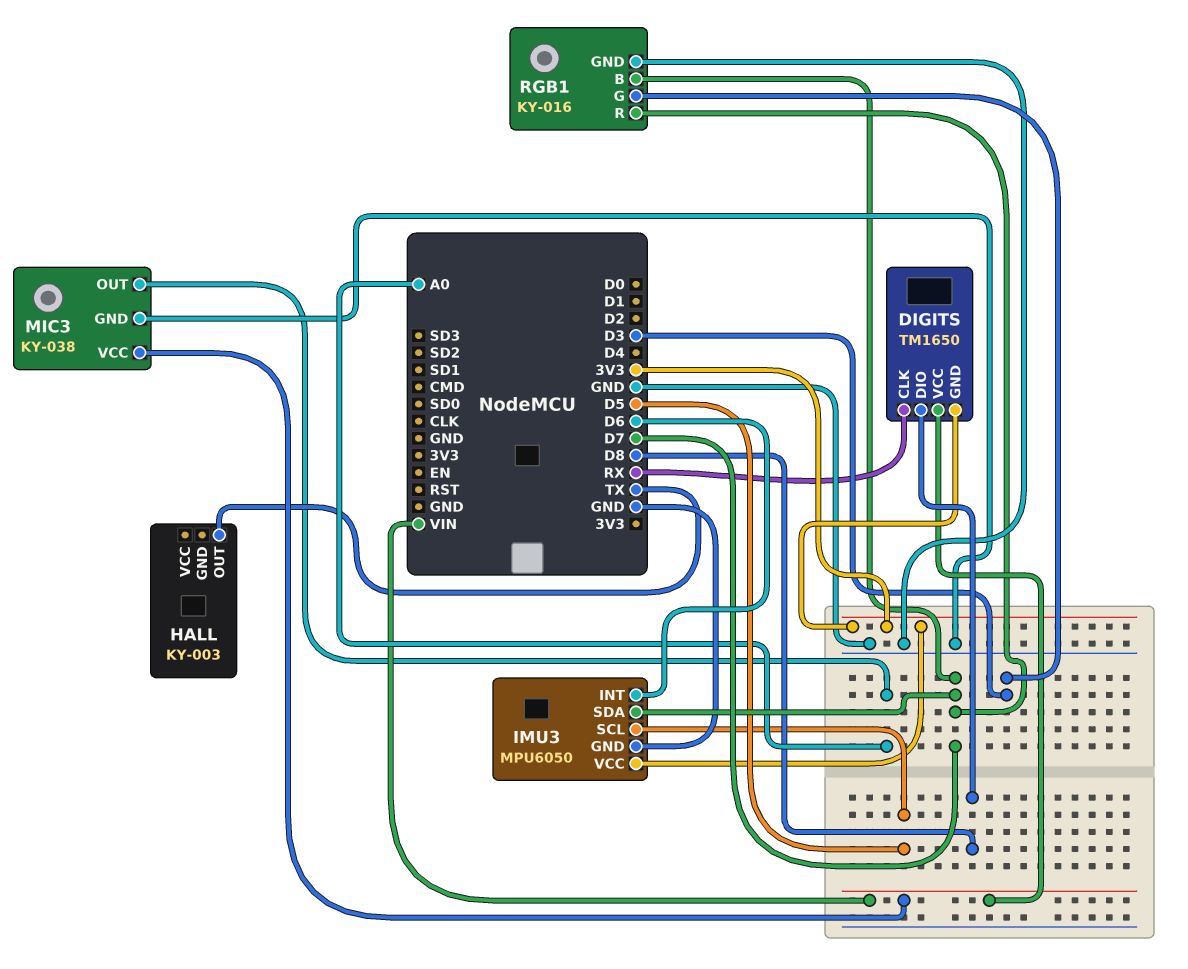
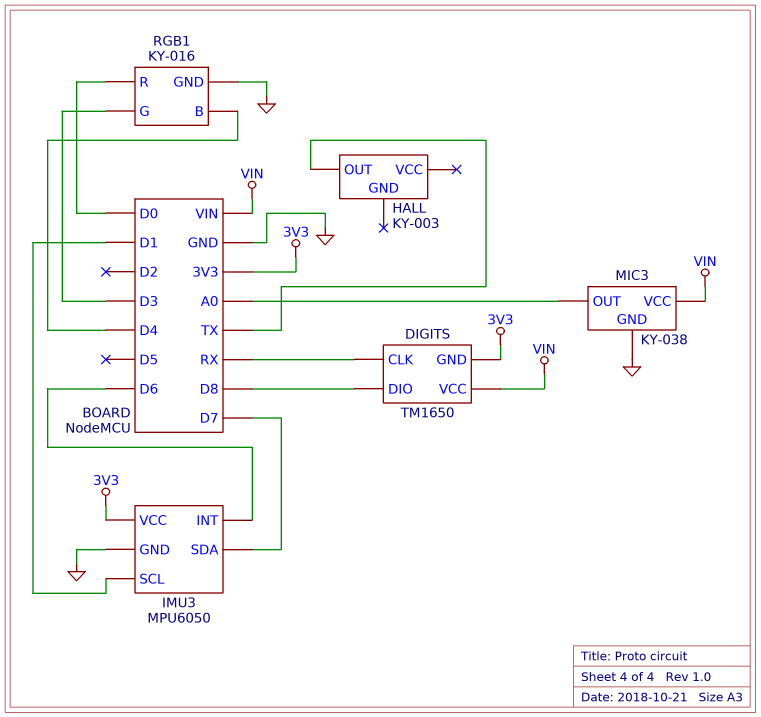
IMU3 pin SCL: D5 -> D1
RGB1 pin B: D7 -> D4
RGB1 pin R: D7 -> D0

